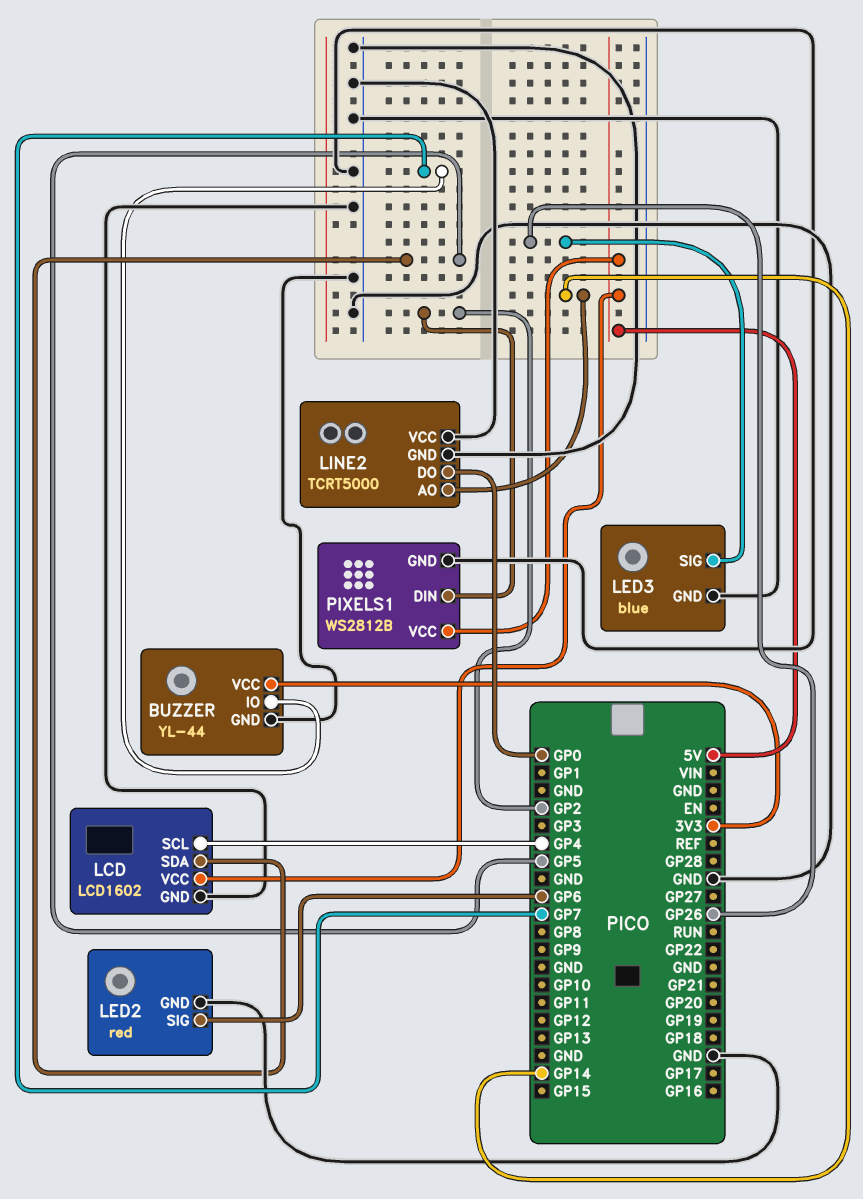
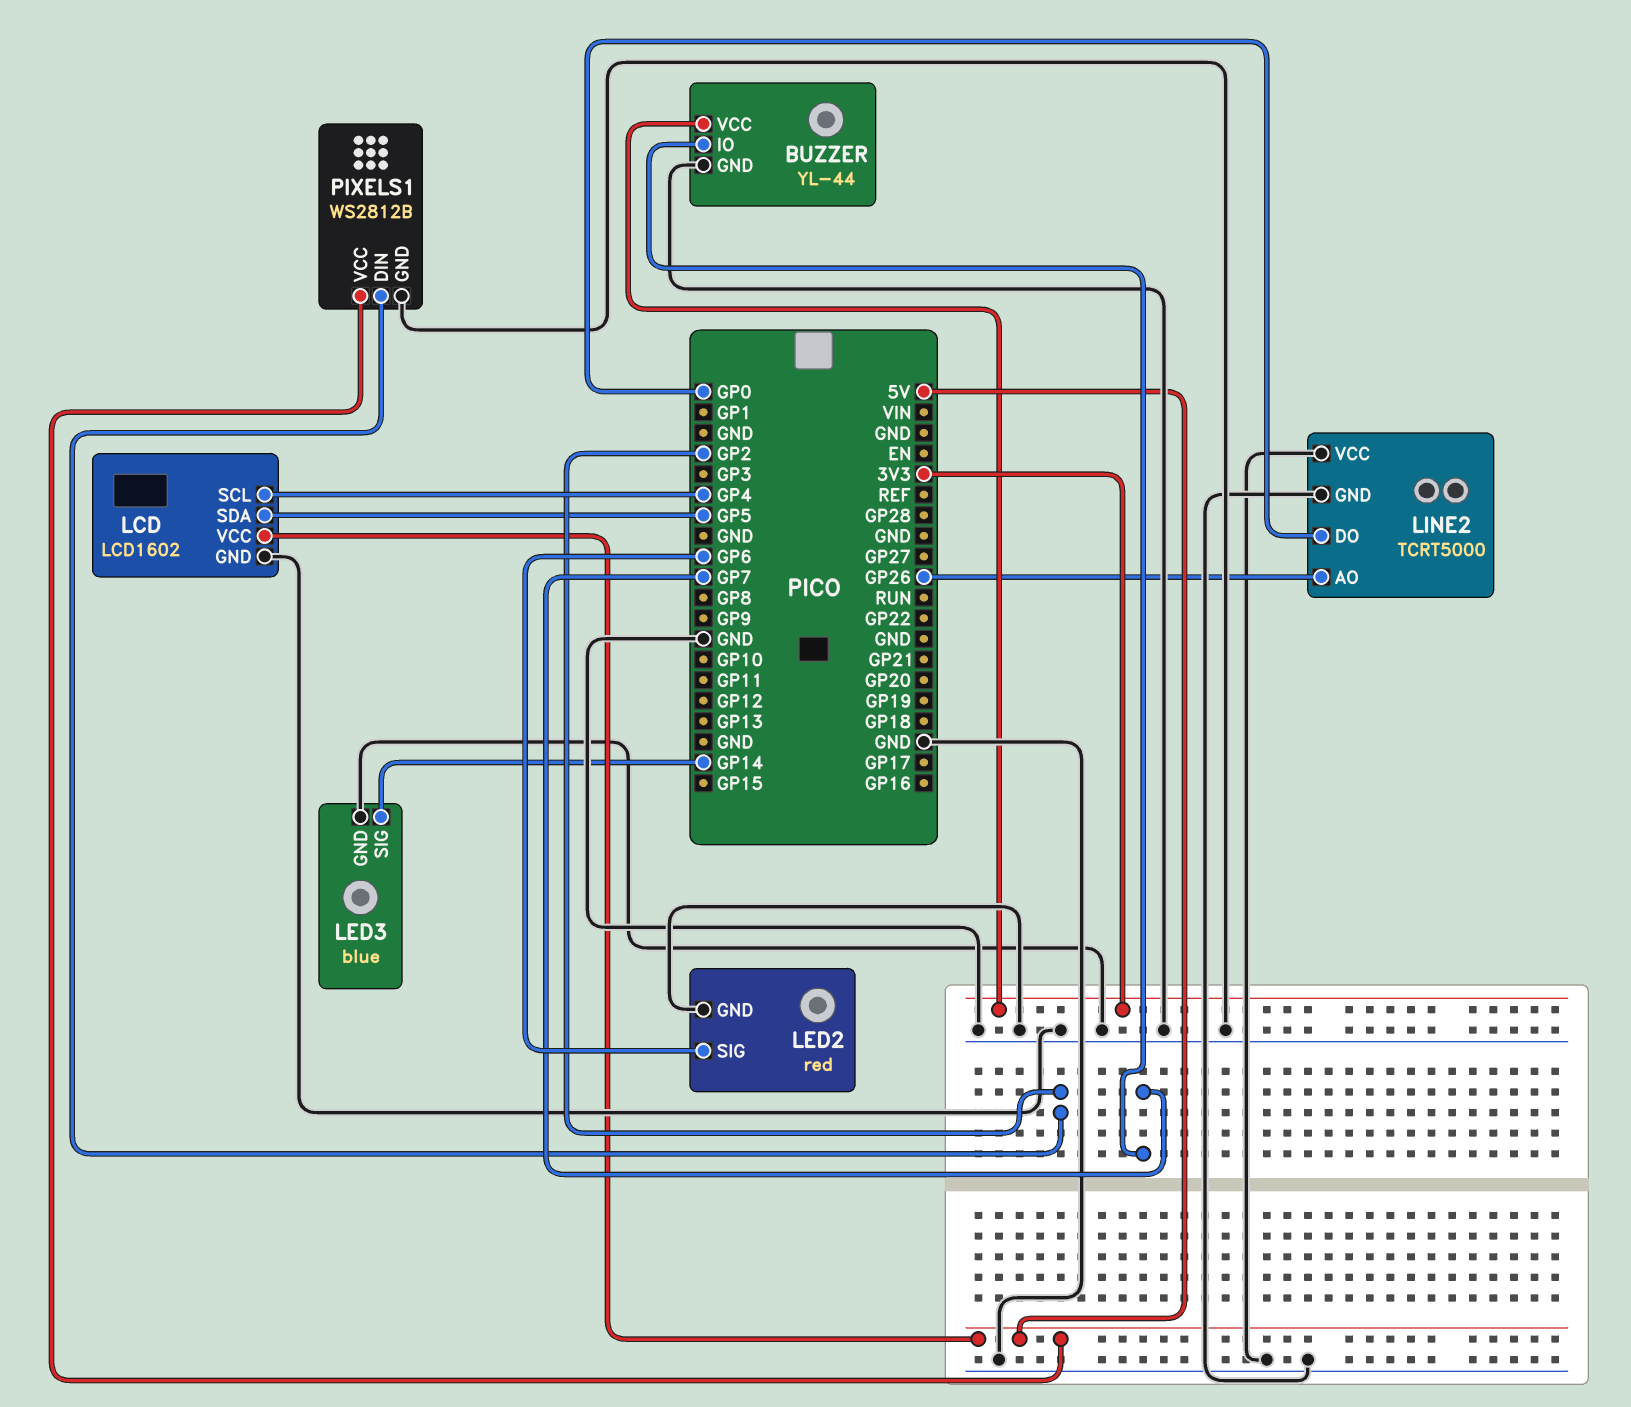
LED3 pin SIG: GP26 -> GP14
LINE2 pin AO: GP14 -> GP26

